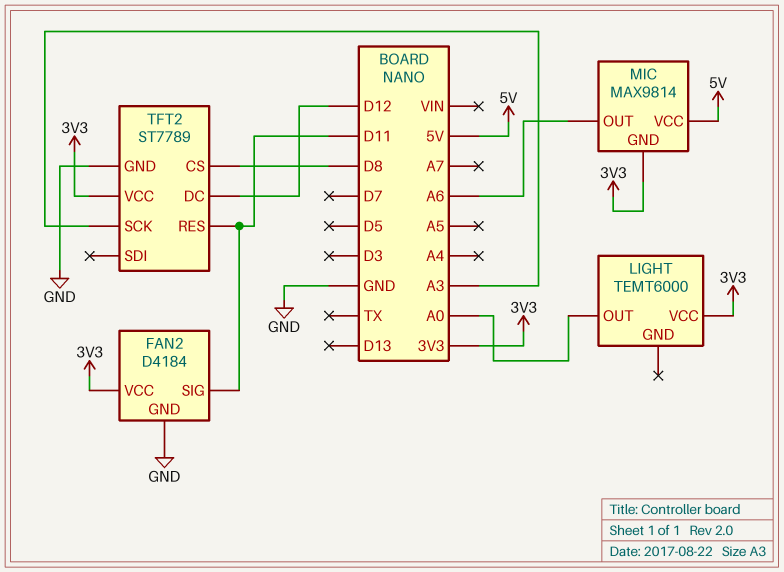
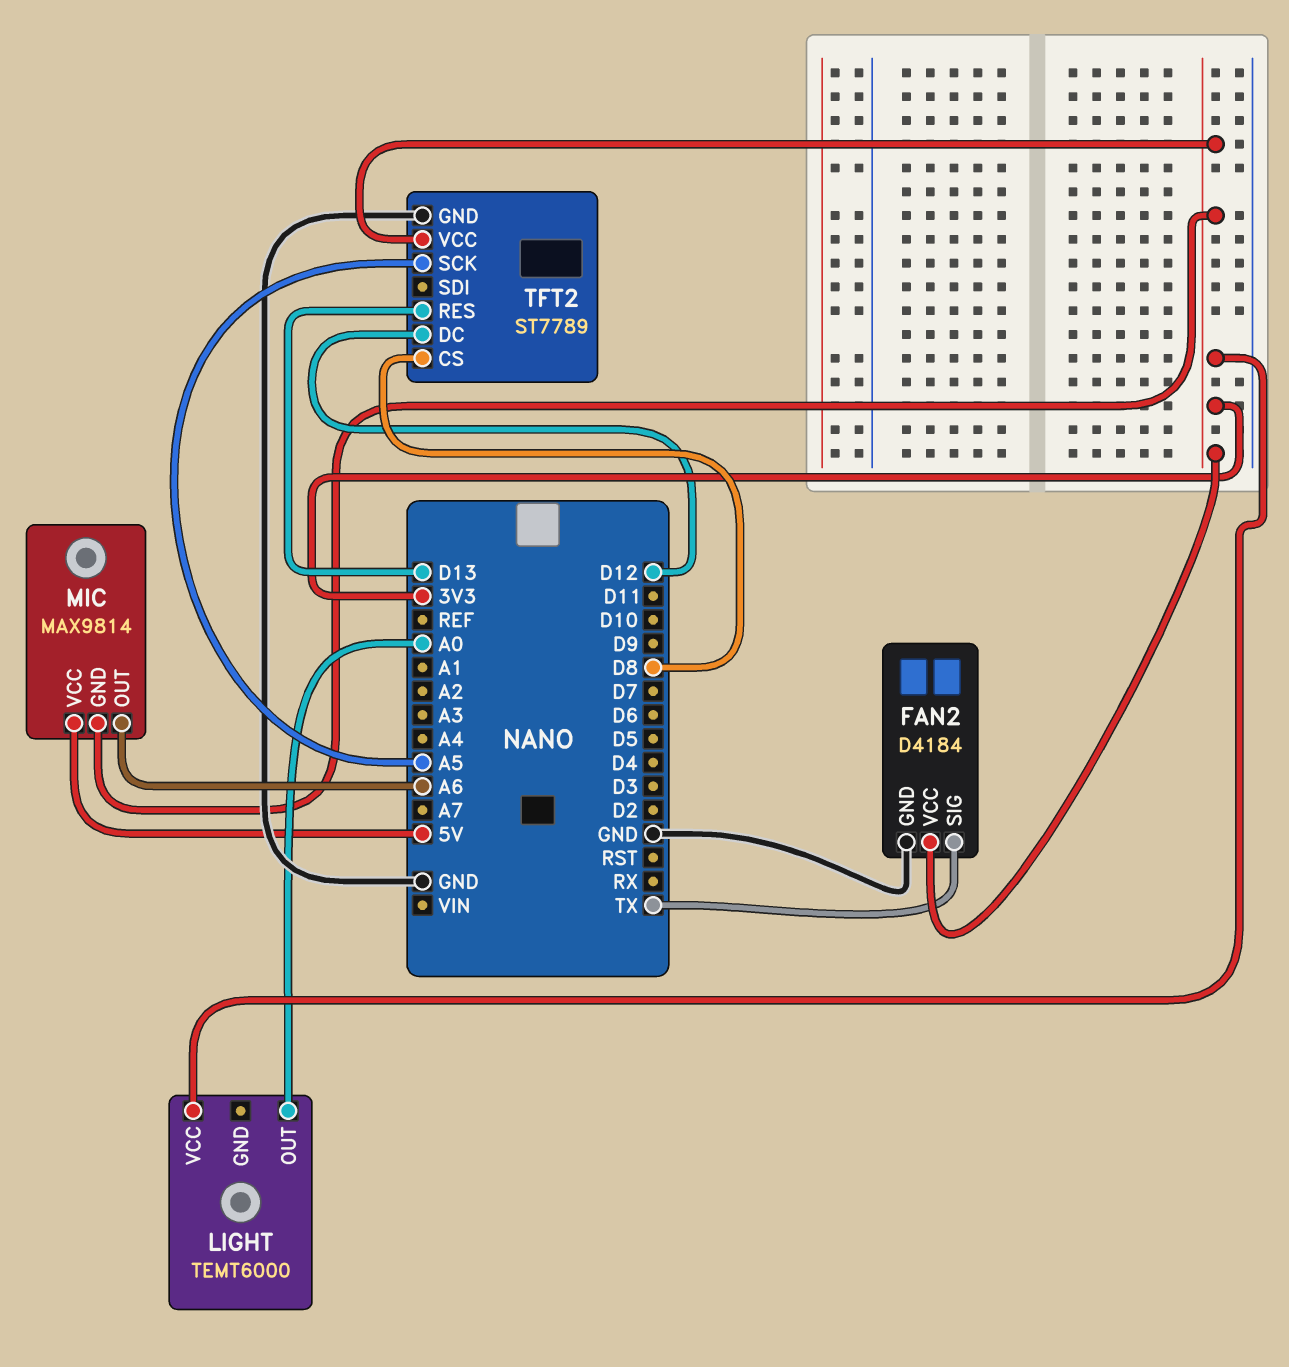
FAN2 pin SIG: D11 -> TX
TFT2 pin RES: D11 -> D13
TFT2 pin SCK: A3 -> A5

